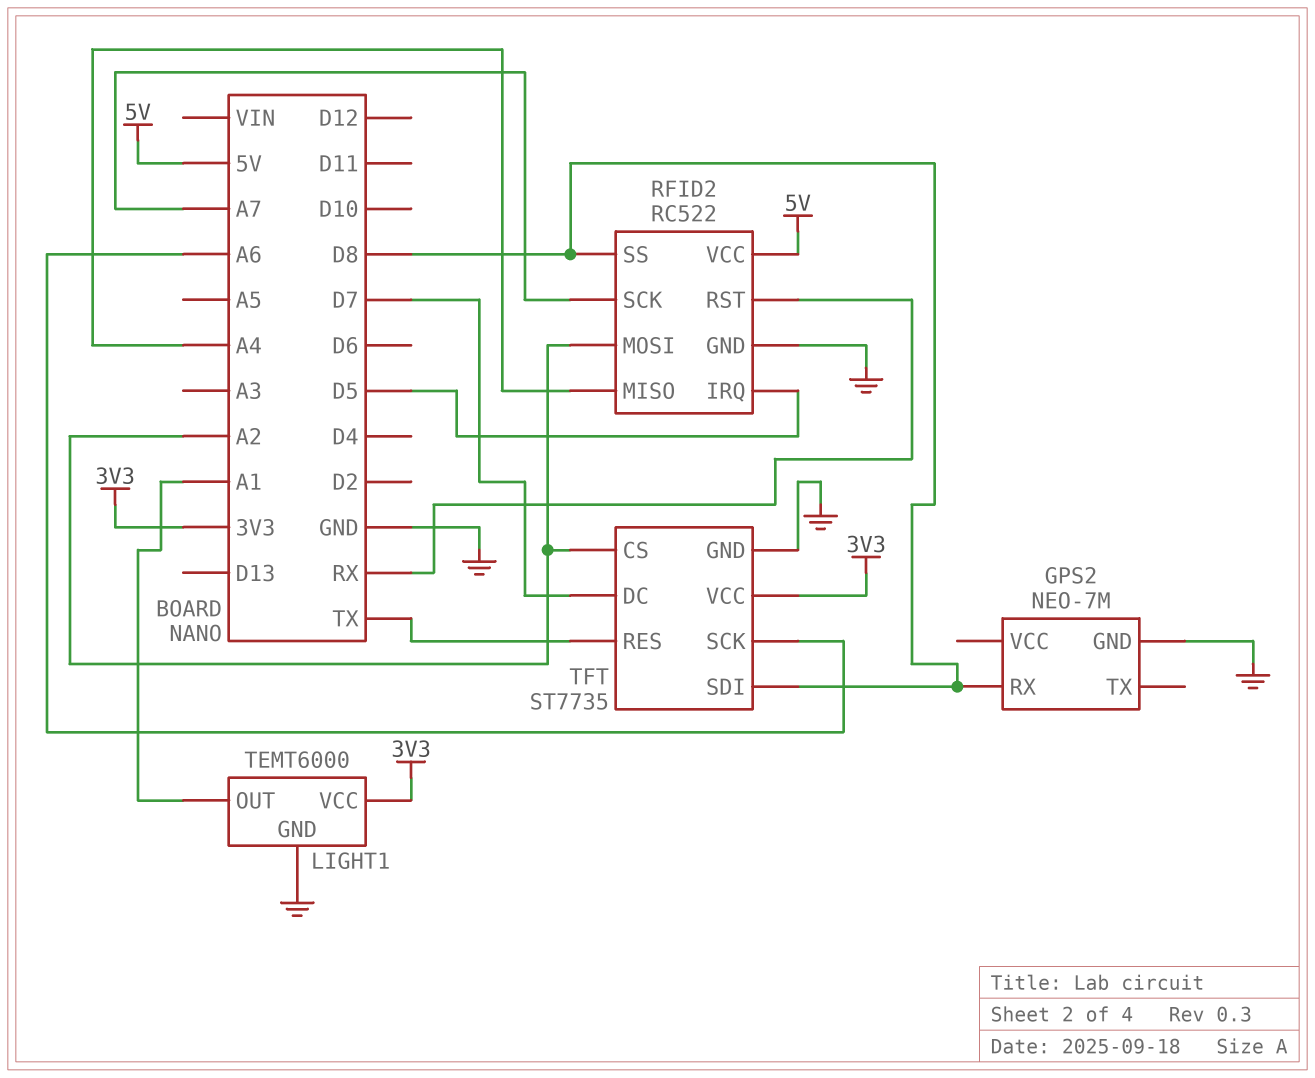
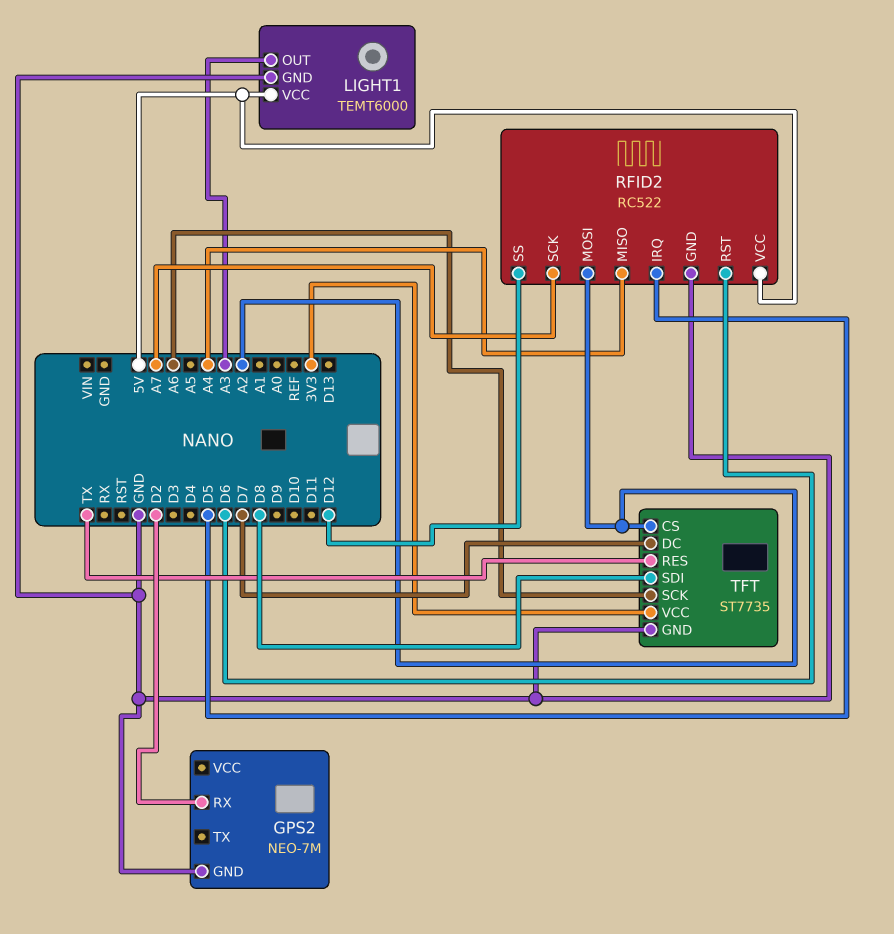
GPS2 pin RX: D8 -> D2
LIGHT1 pin OUT: A1 -> A3
LIGHT1 pin VCC: 3V3 -> 5V
RFID2 pin RST: RX -> D6
RFID2 pin SS: D8 -> D12

